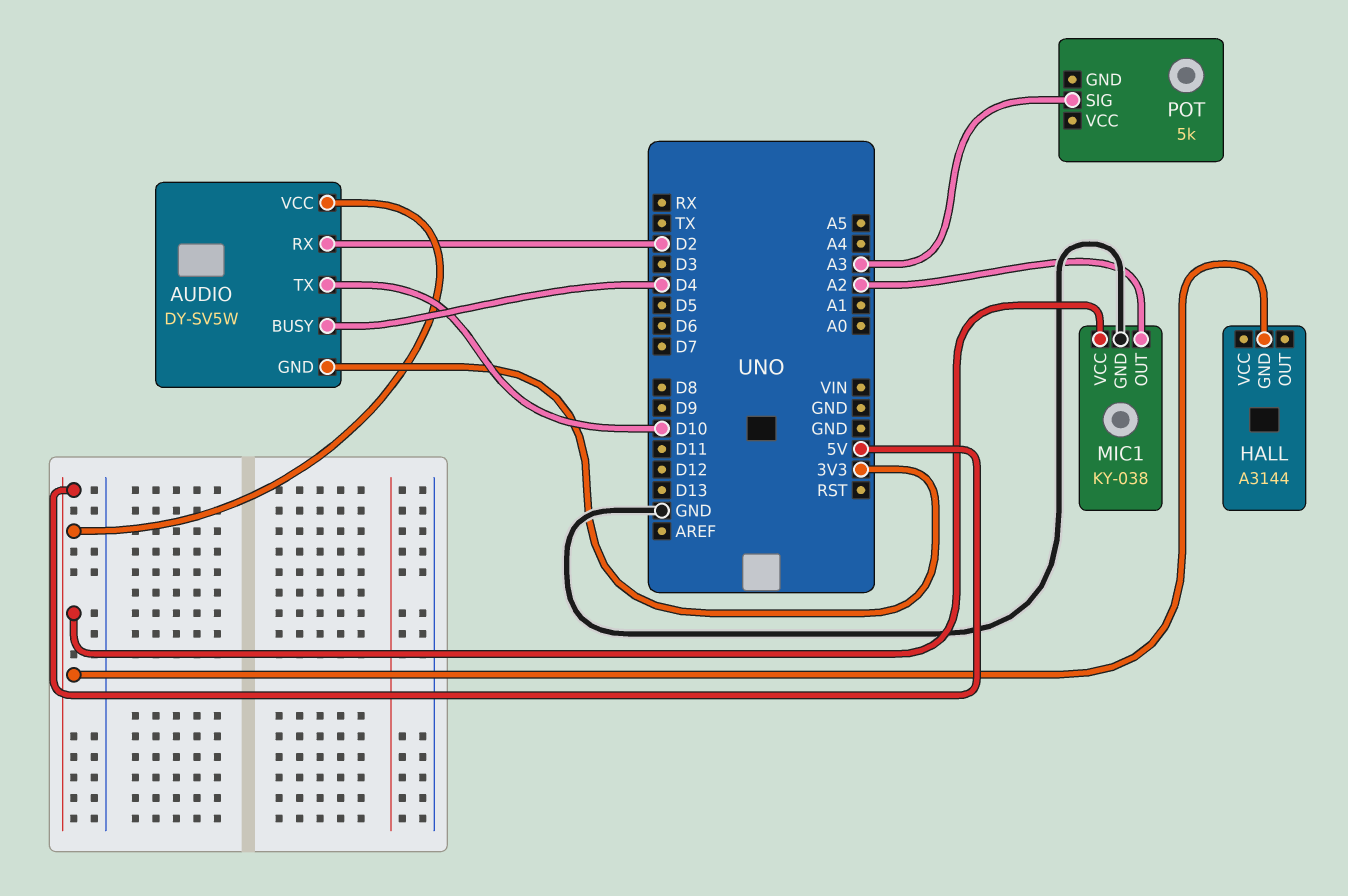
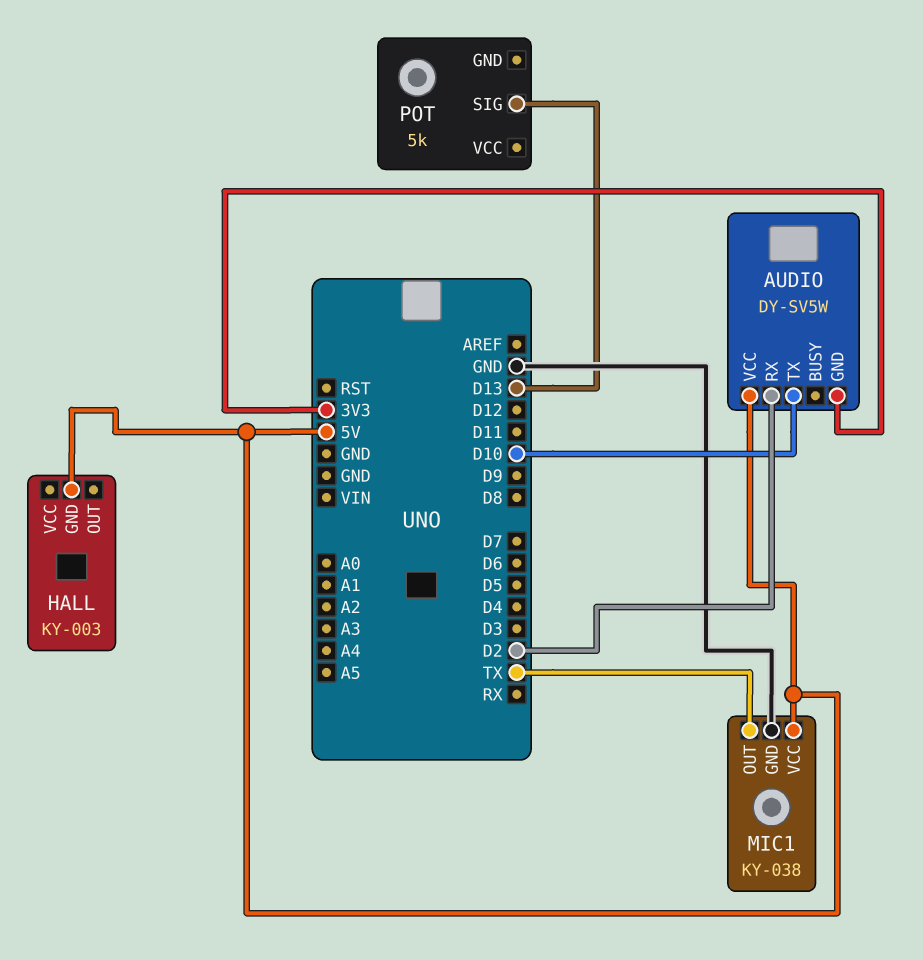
AUDIO pin BUSY: D4 -> none
HALL: A3144 -> KY-003
MIC1 pin OUT: A2 -> TX
POT pin SIG: A3 -> D13

